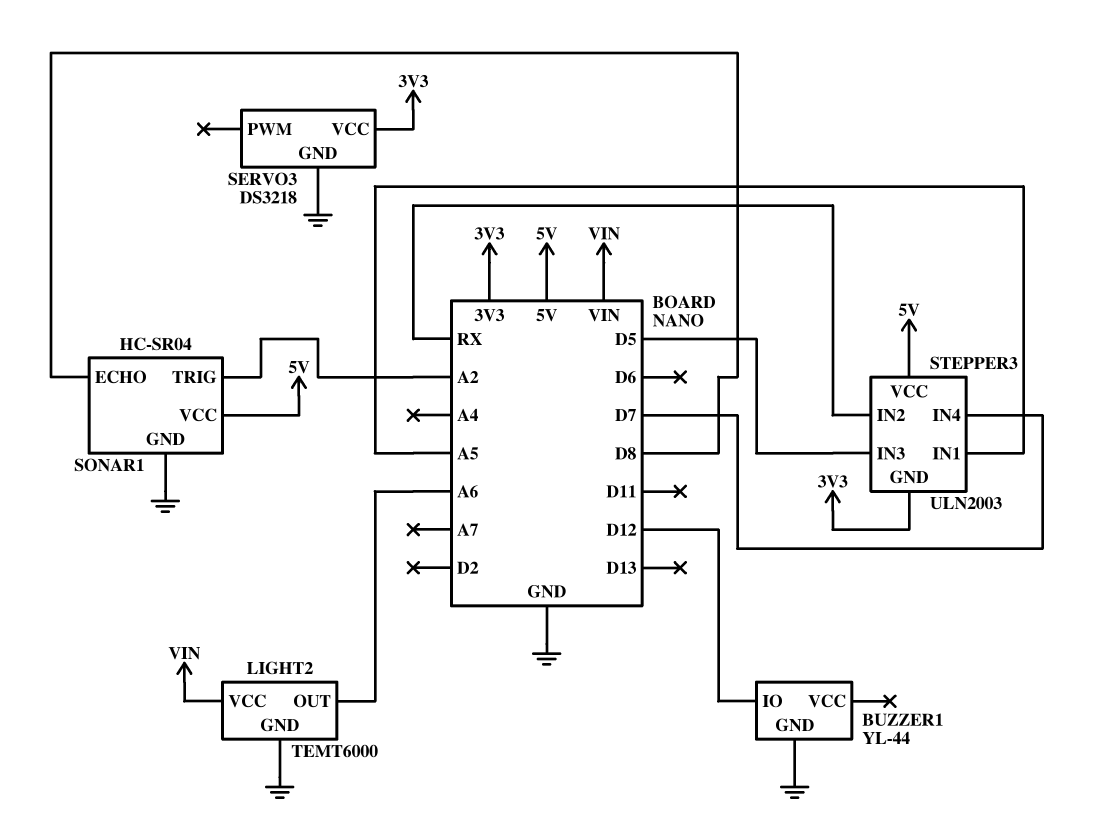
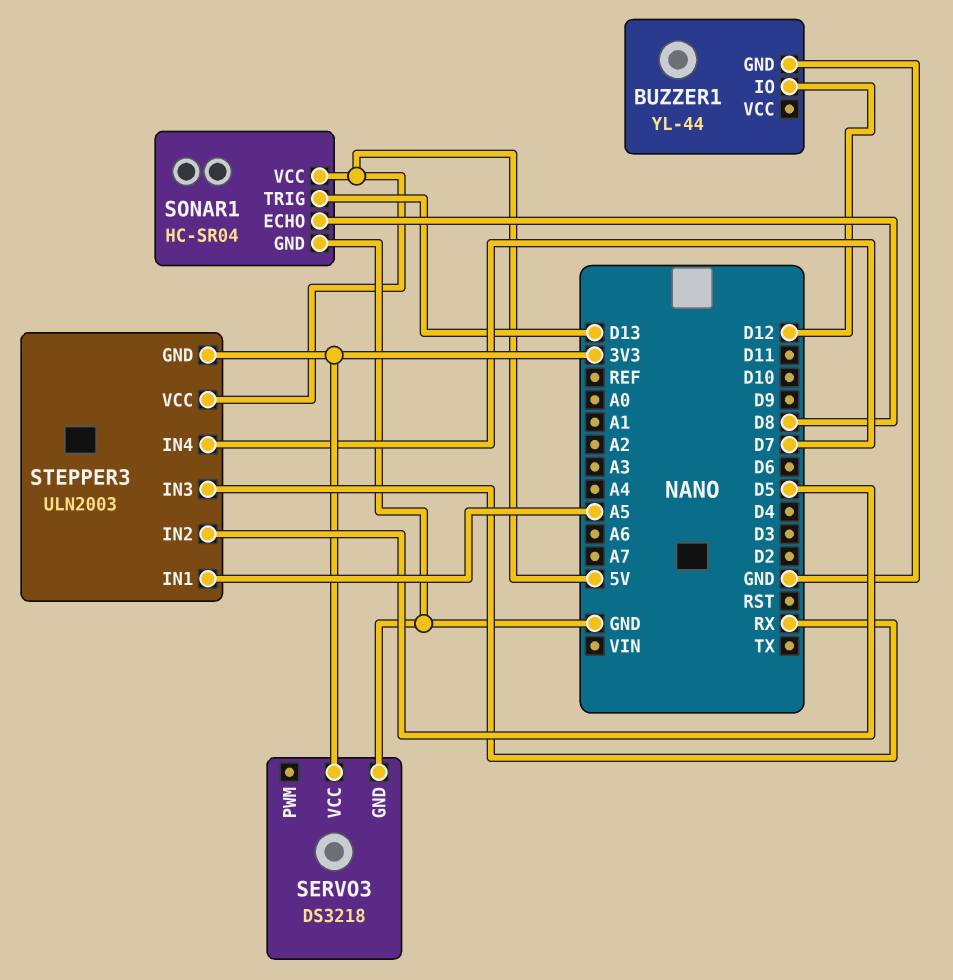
LIGHT2: TEMT6000 -> none
LIGHT2 pin GND: GND -> none
LIGHT2 pin OUT: A6 -> none
LIGHT2 pin VCC: VIN -> none
SONAR1 pin TRIG: A2 -> D13
STEPPER3 pin IN2: RX -> D5
STEPPER3 pin IN3: D5 -> RX

